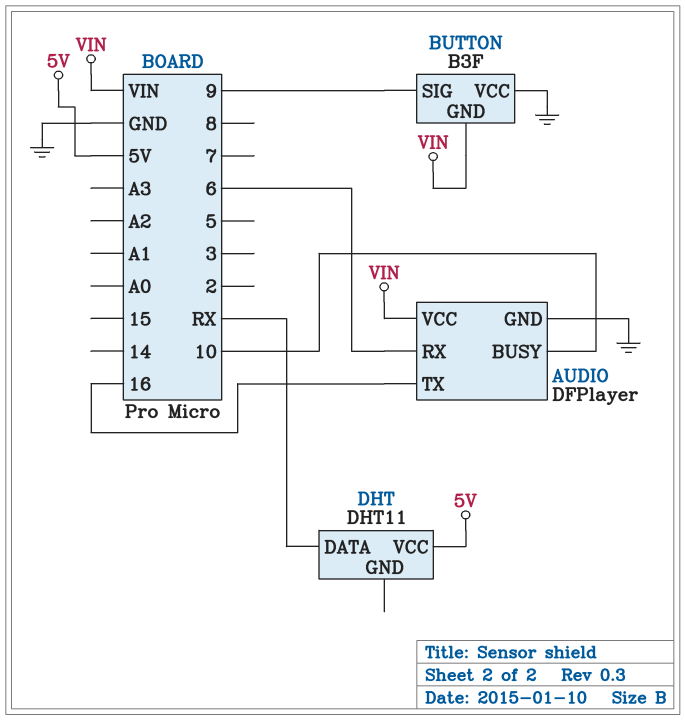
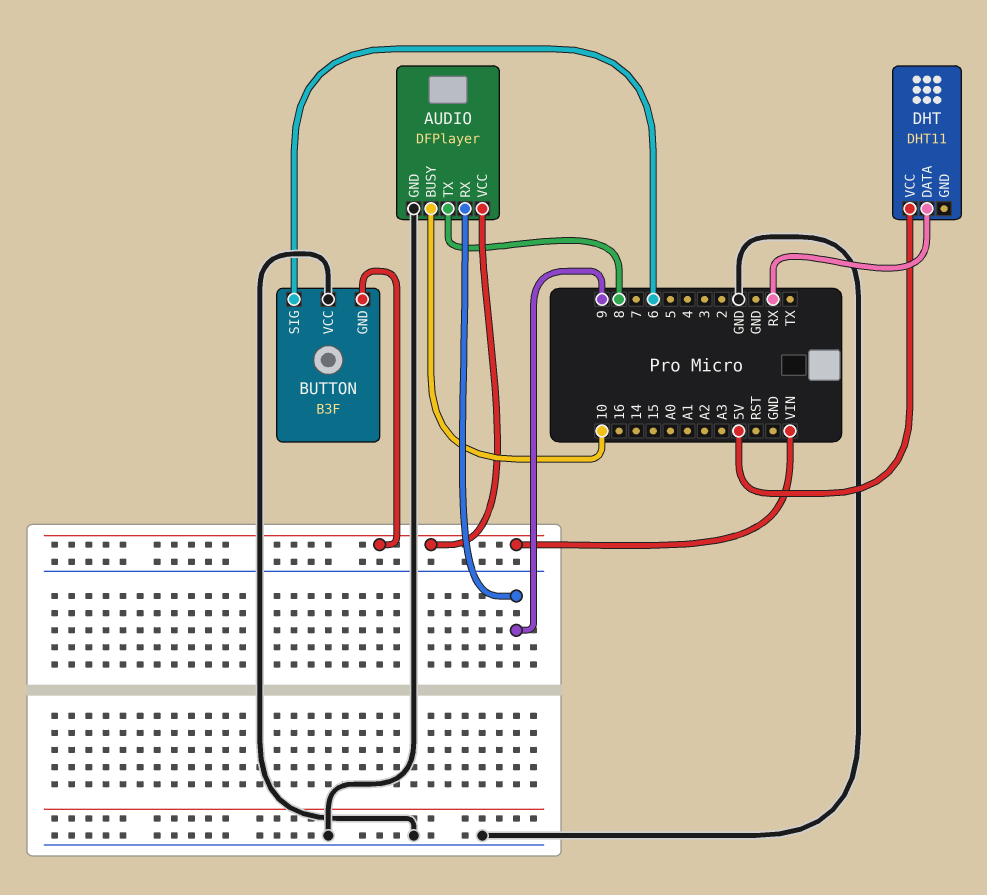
AUDIO pin RX: 6 -> 9
AUDIO pin TX: 16 -> 8
BUTTON pin SIG: 9 -> 6

